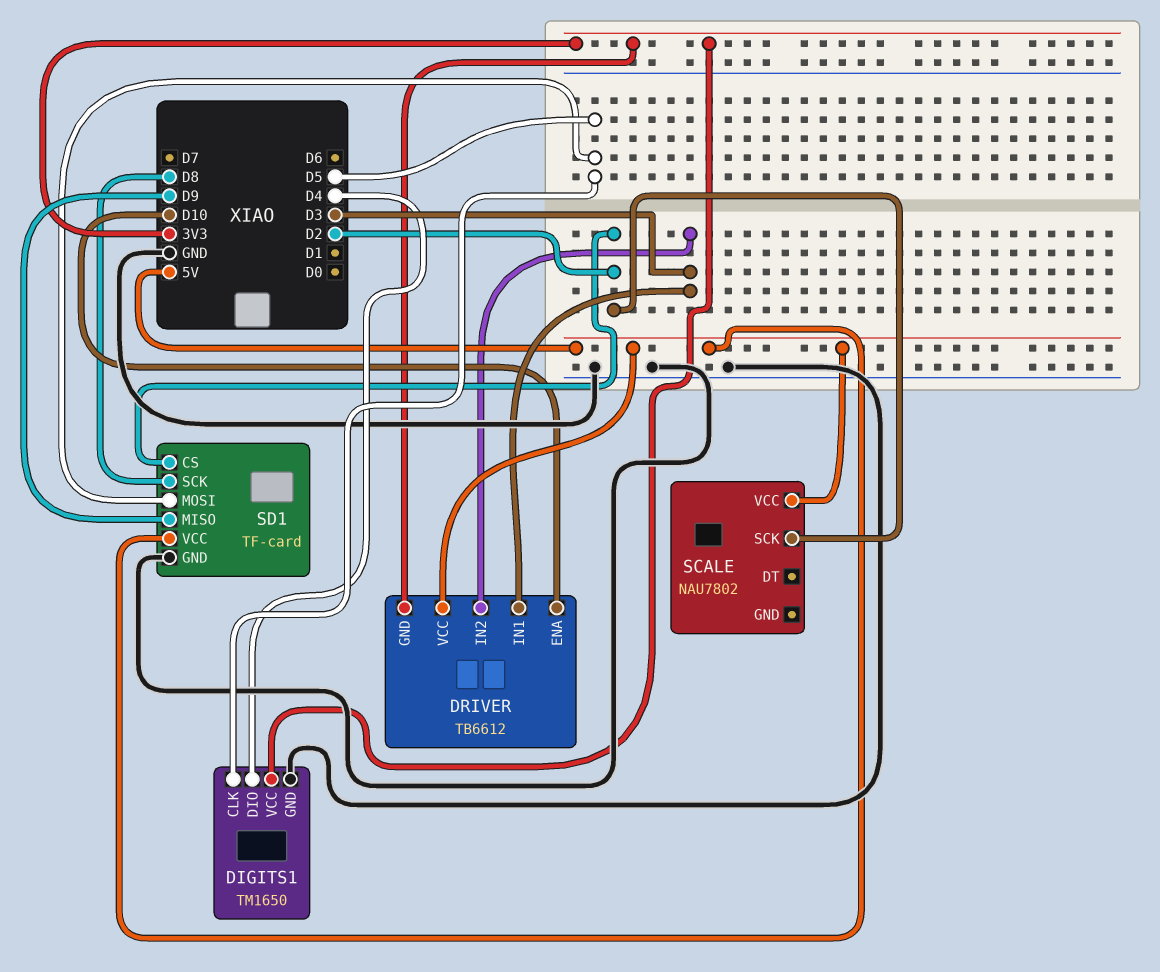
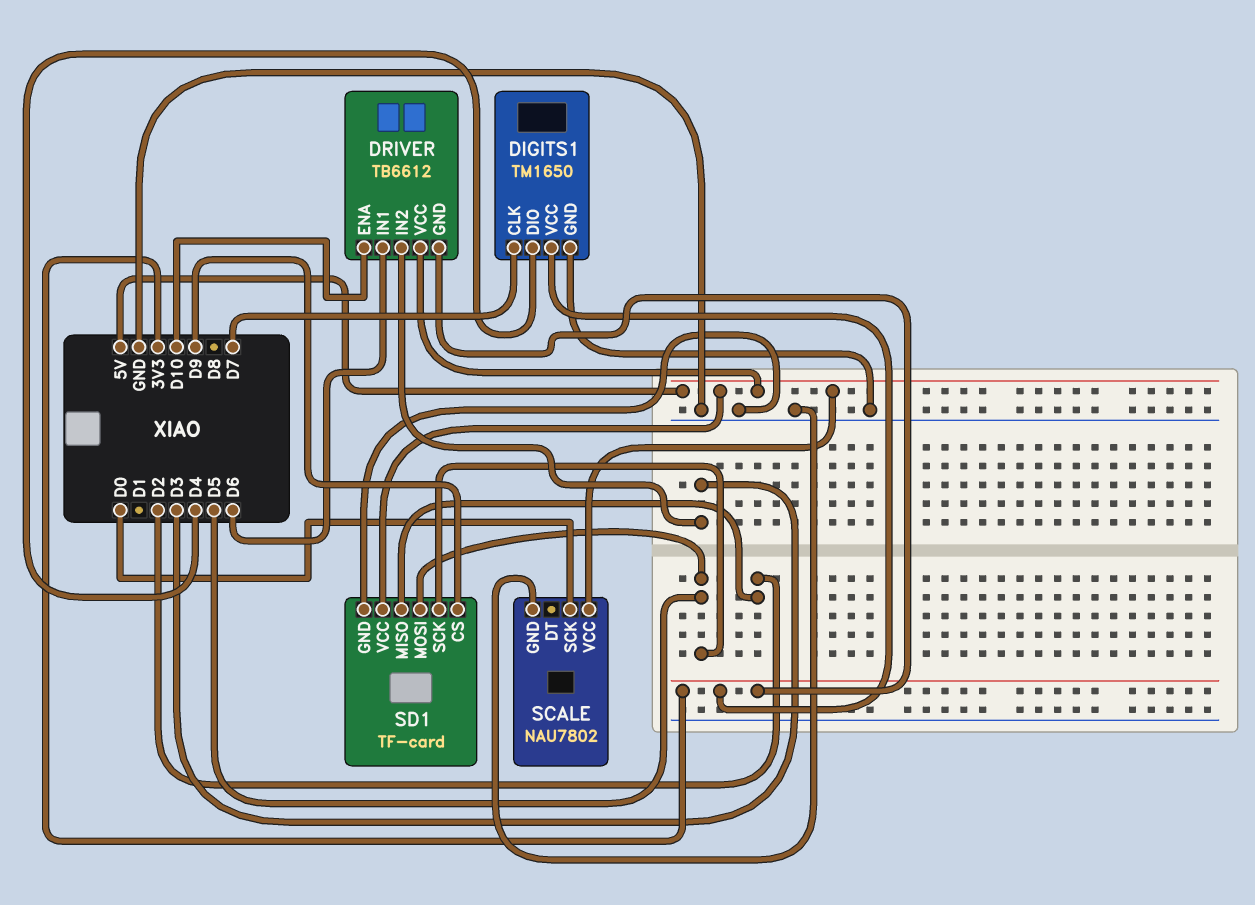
DIGITS1 pin CLK: D5 -> D7
DRIVER pin IN1: D3 -> D6
SCALE pin GND: none -> GND
SCALE pin SCK: D2 -> D0
SD1 pin CS: D2 -> D9
SD1 pin MISO: D9 -> D2
SD1 pin SCK: D8 -> D5

